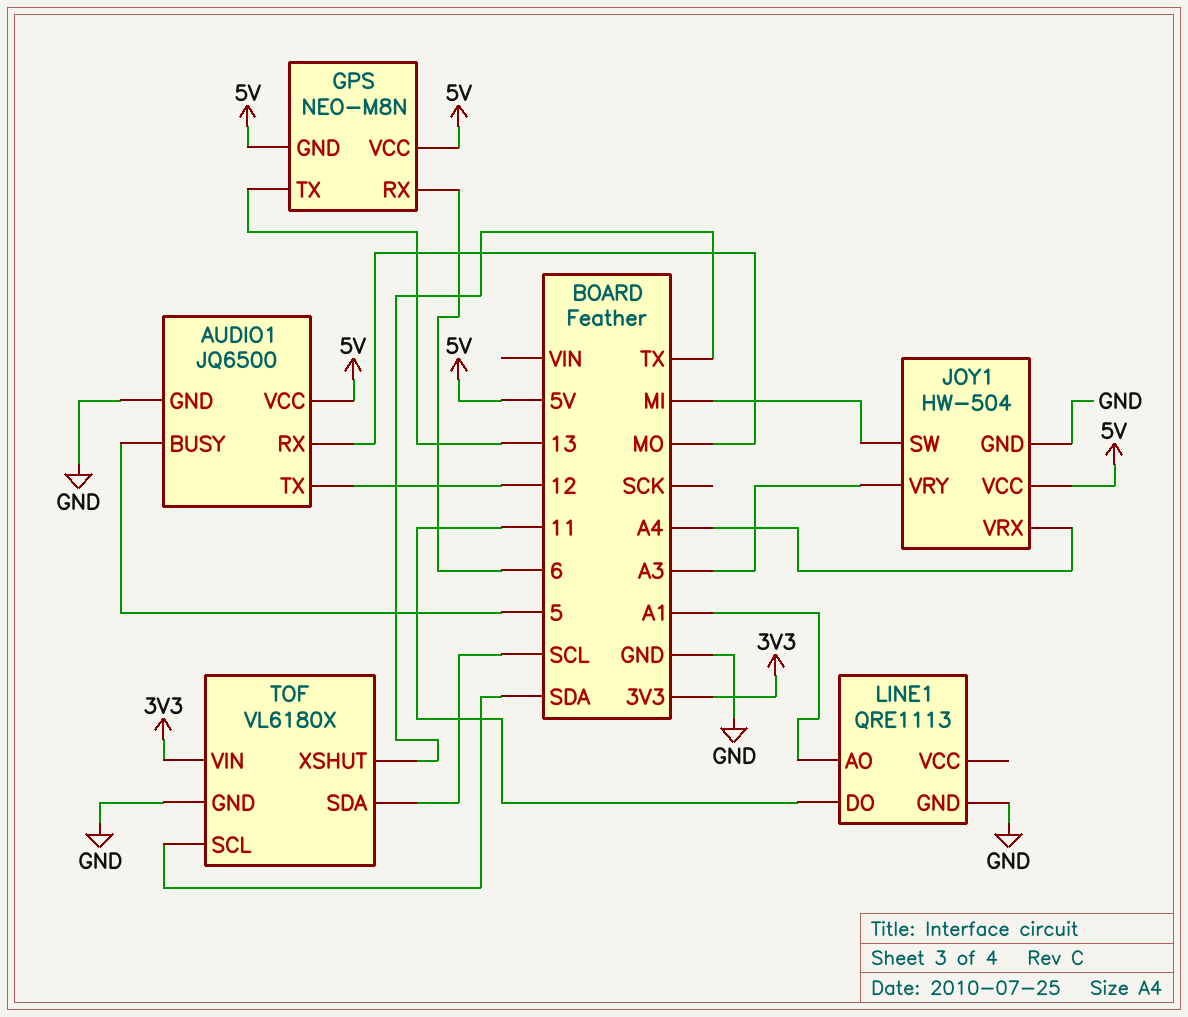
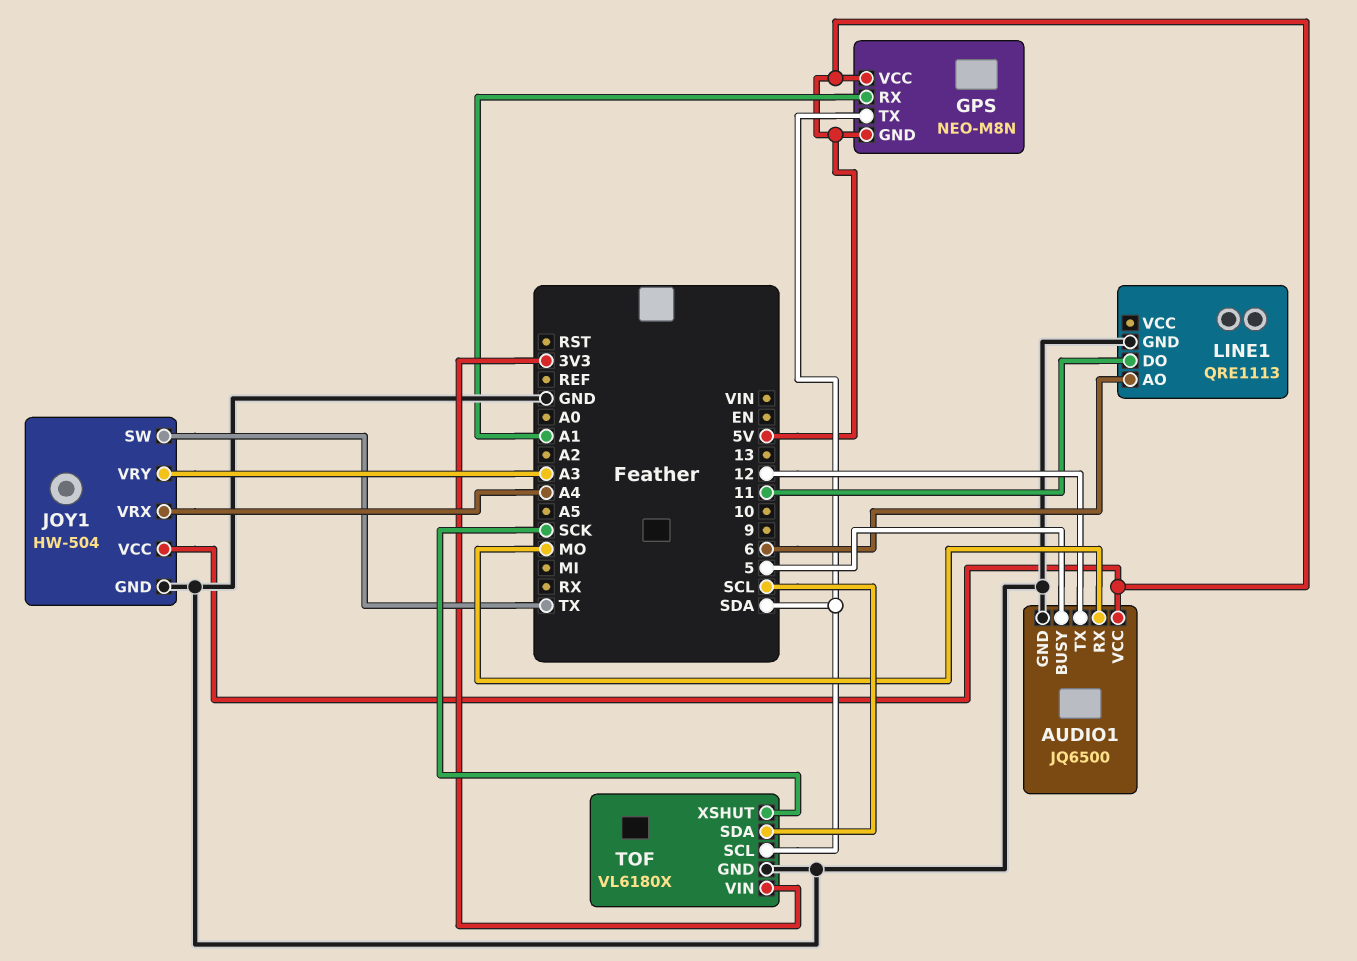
GPS pin RX: 6 -> A1
GPS pin TX: 13 -> SDA
JOY1 pin SW: MI -> TX
LINE1 pin AO: A1 -> 6
TOF pin XSHUT: TX -> SCK

